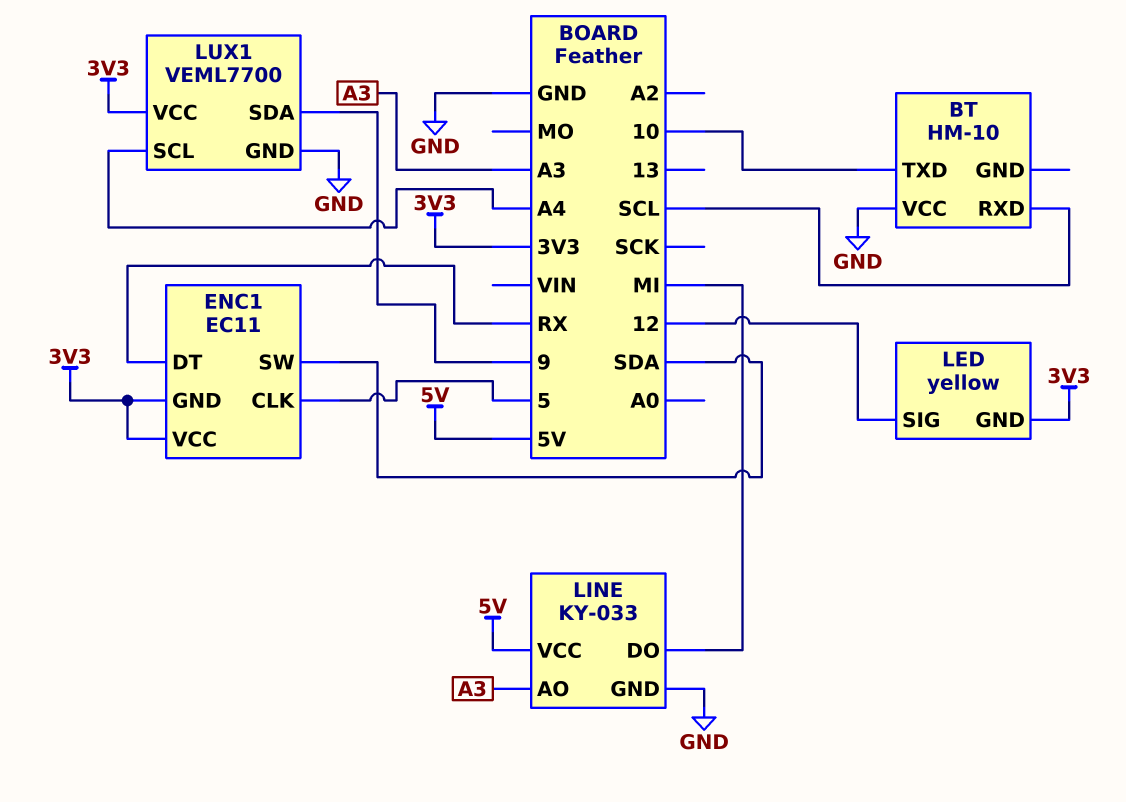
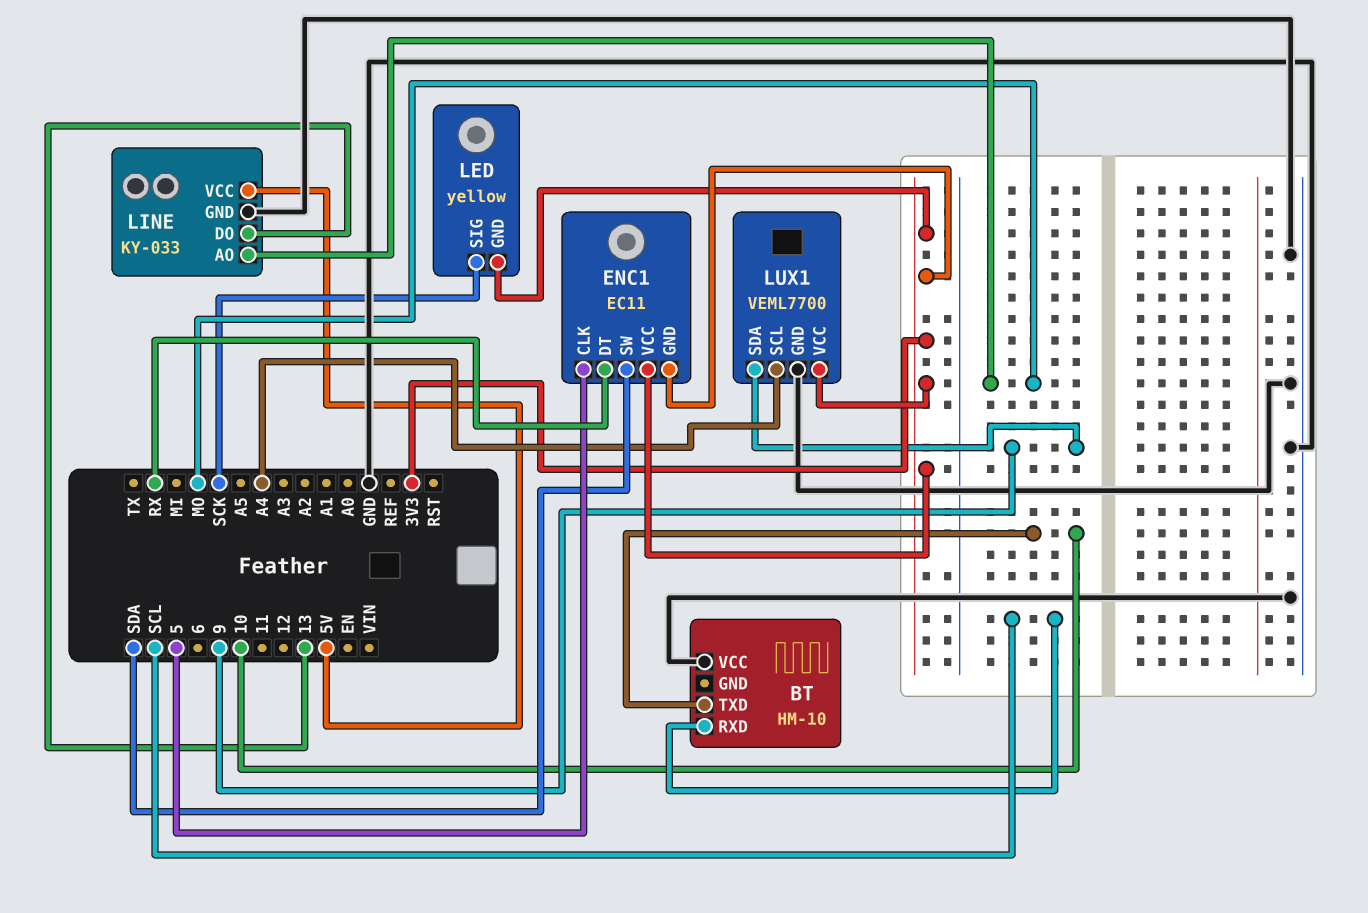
LED pin SIG: 12 -> SCK
LINE pin AO: A3 -> MO
LINE pin DO: MI -> 13

